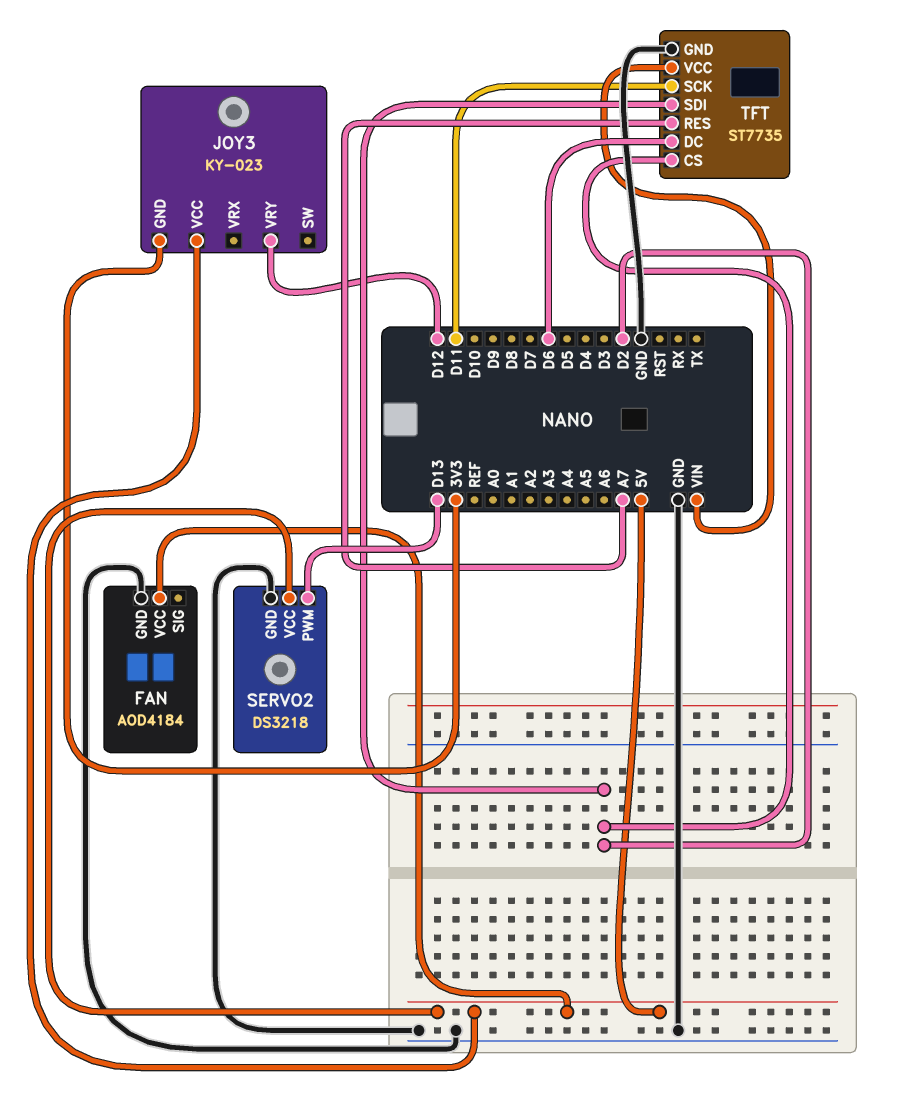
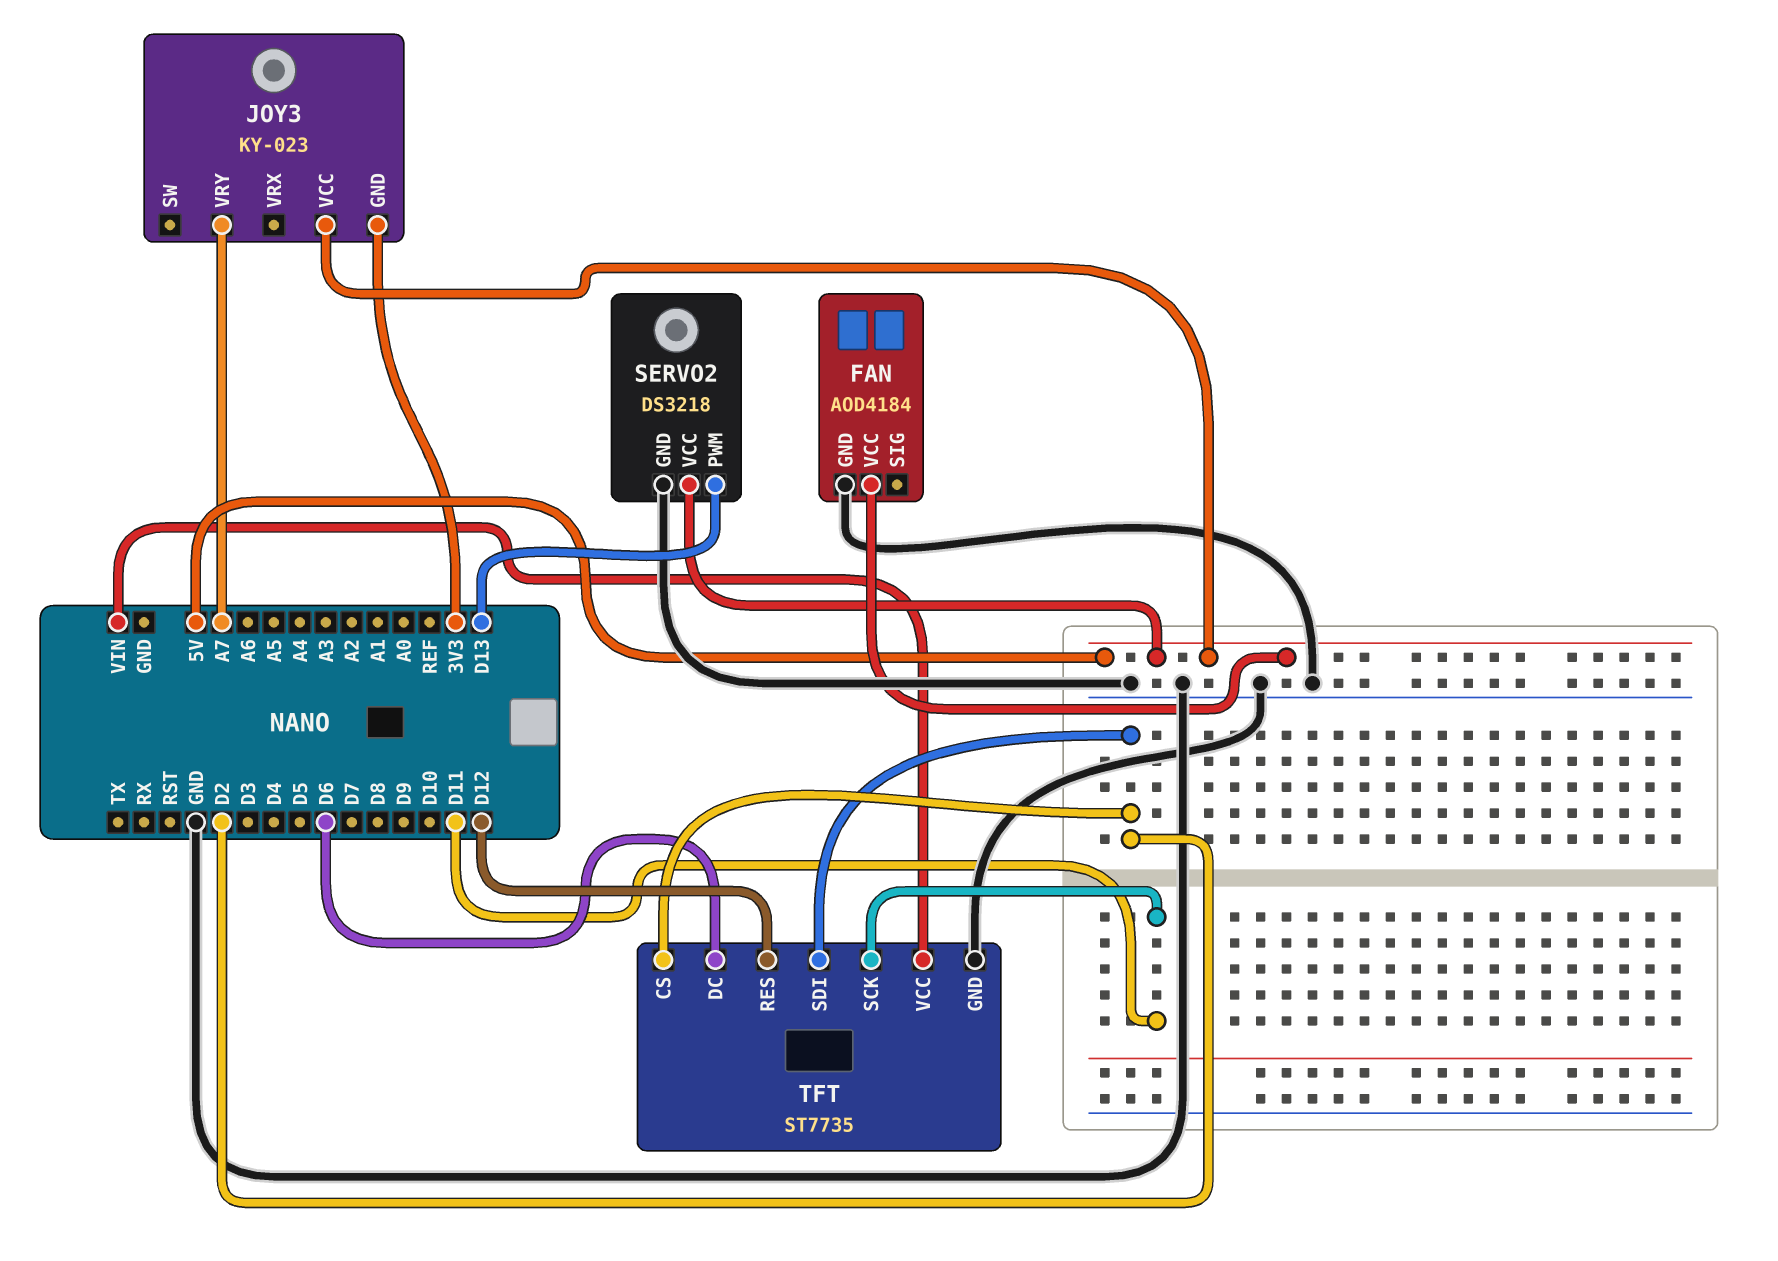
JOY3 pin VRY: D12 -> A7
TFT pin RES: A7 -> D12

